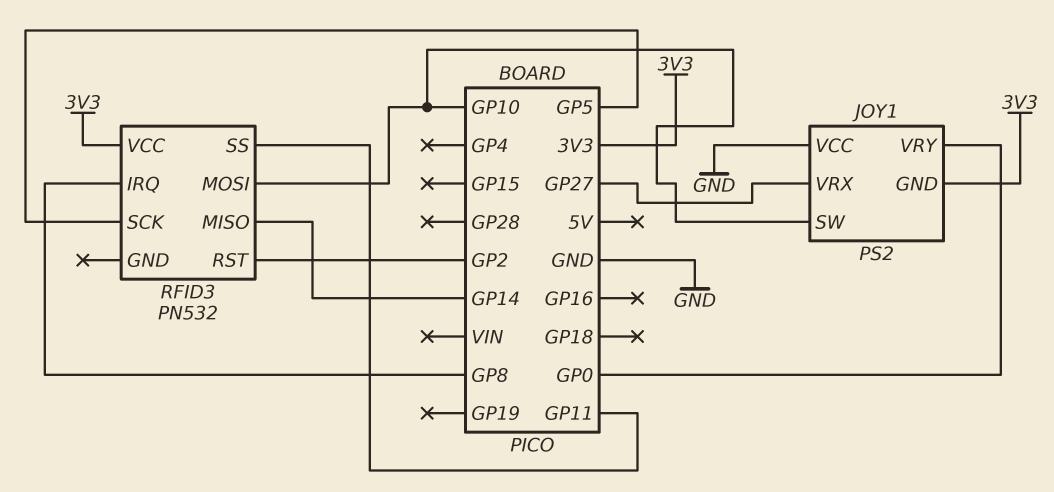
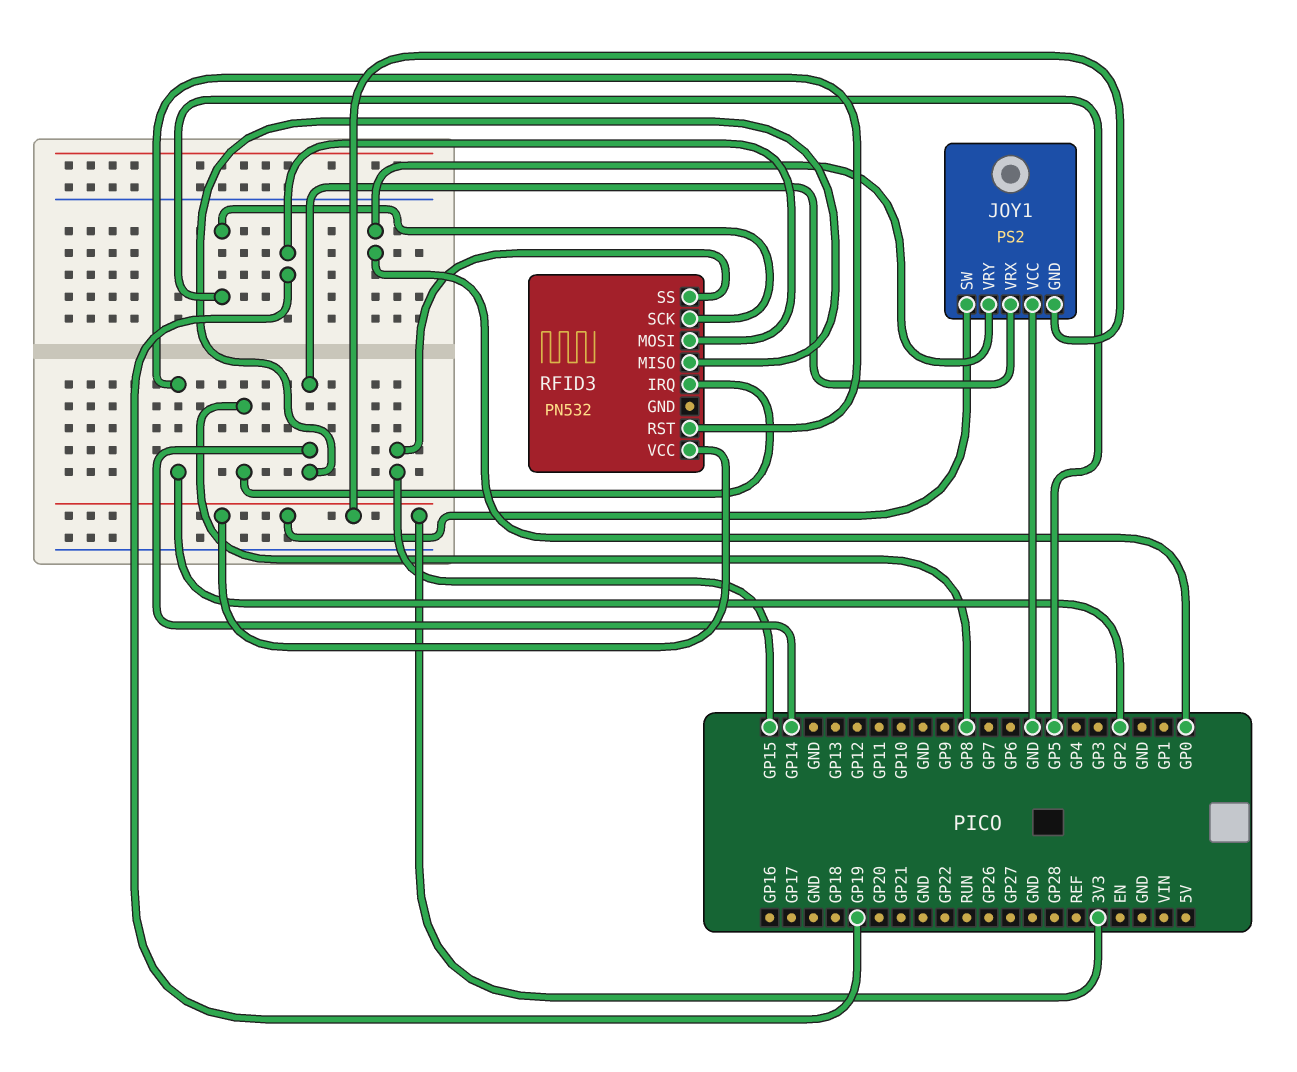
JOY1 pin SW: GP10 -> 3V3
JOY1 pin VRX: GP27 -> GP14
RFID3 pin MOSI: GP10 -> GP19
RFID3 pin SS: GP11 -> GP15

